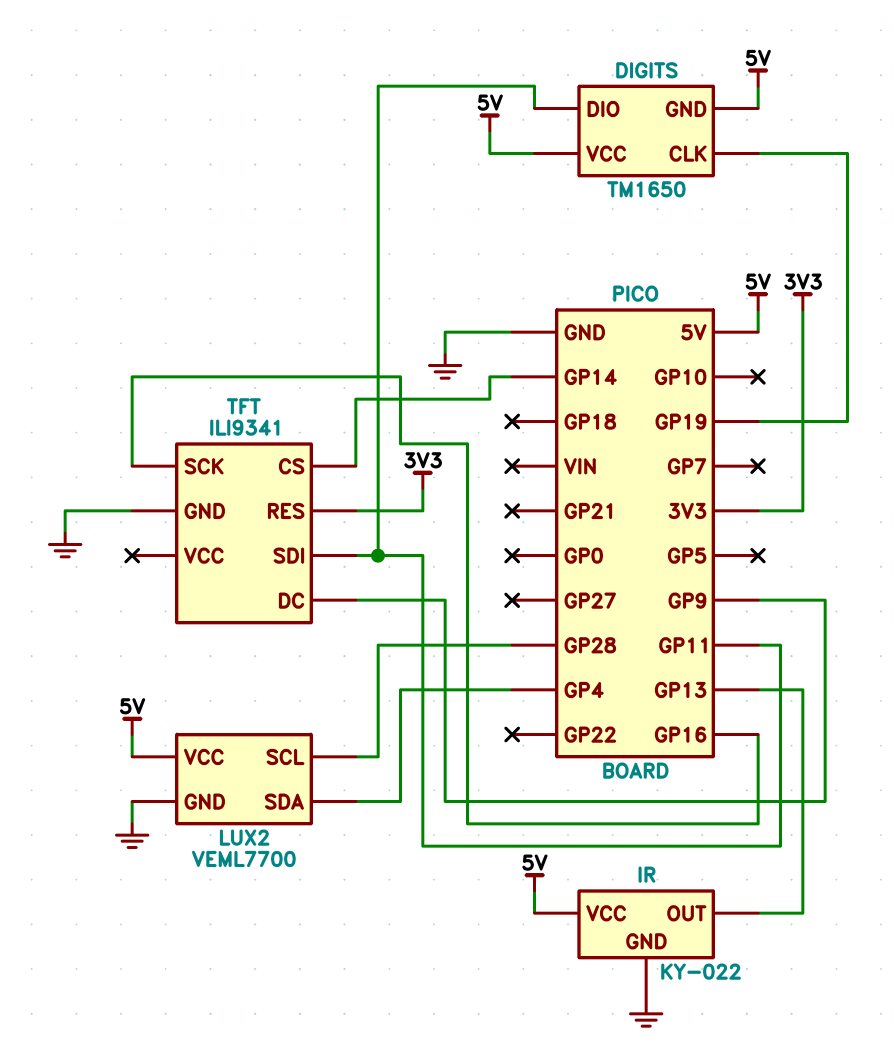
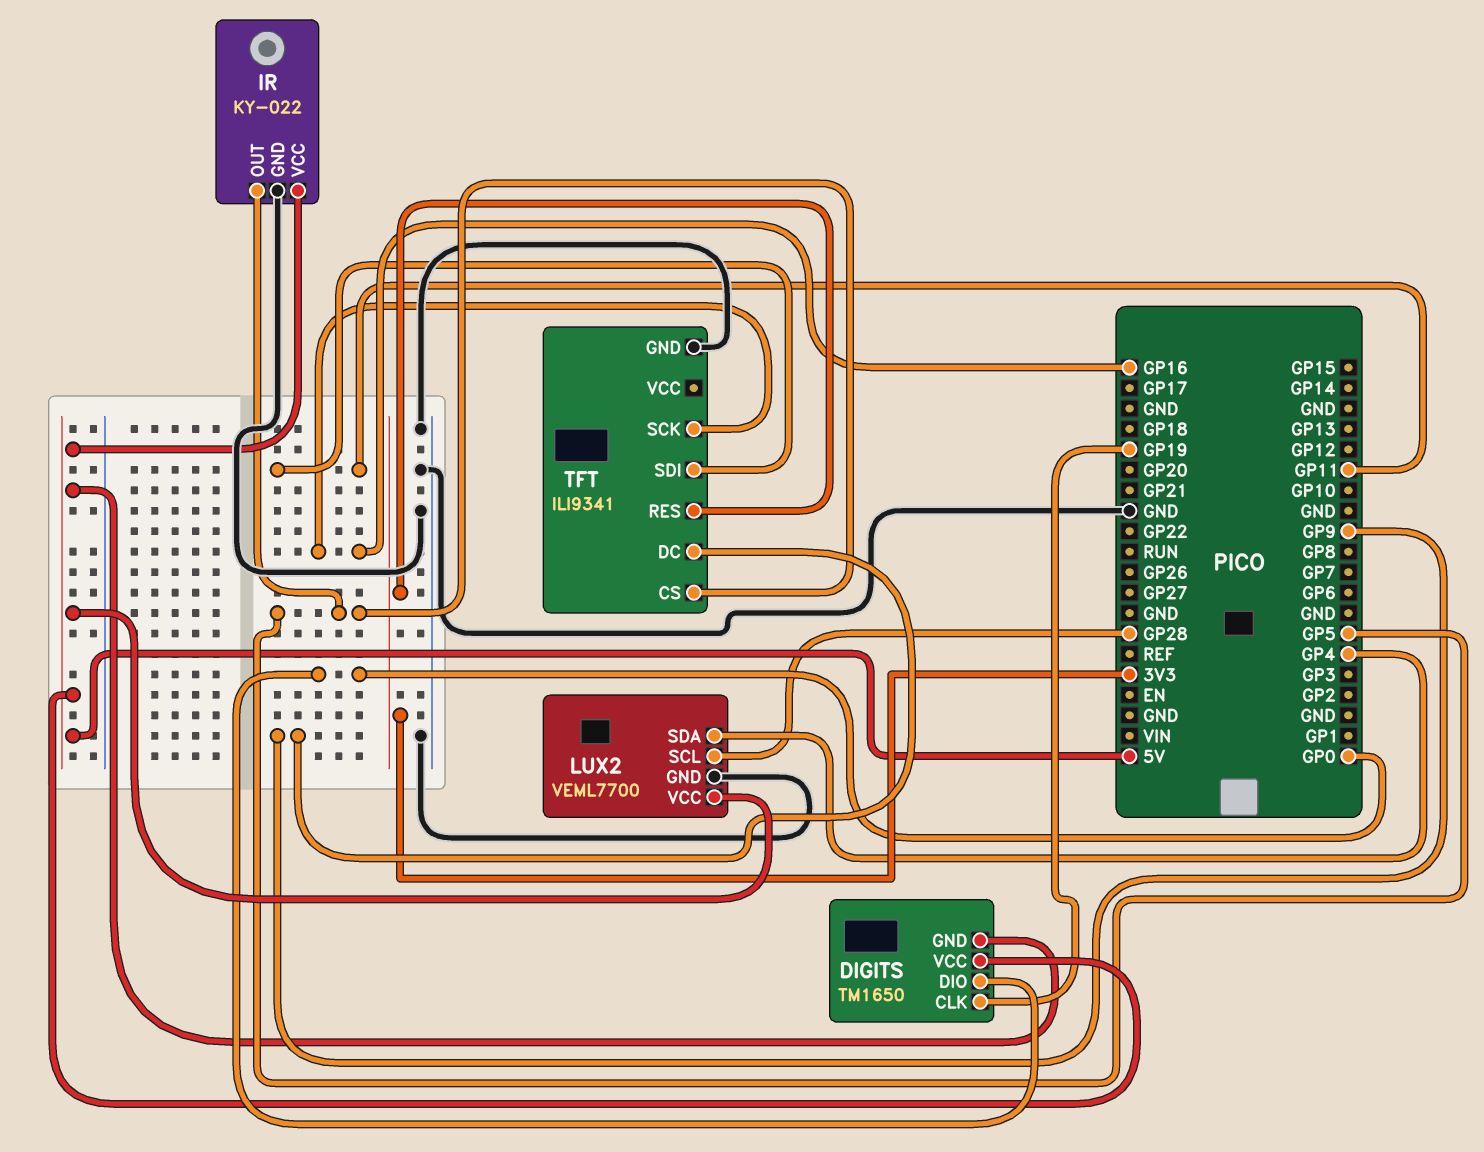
DIGITS pin DIO: GP11 -> GP0
IR pin OUT: GP13 -> GP5
TFT pin CS: GP14 -> GP5

